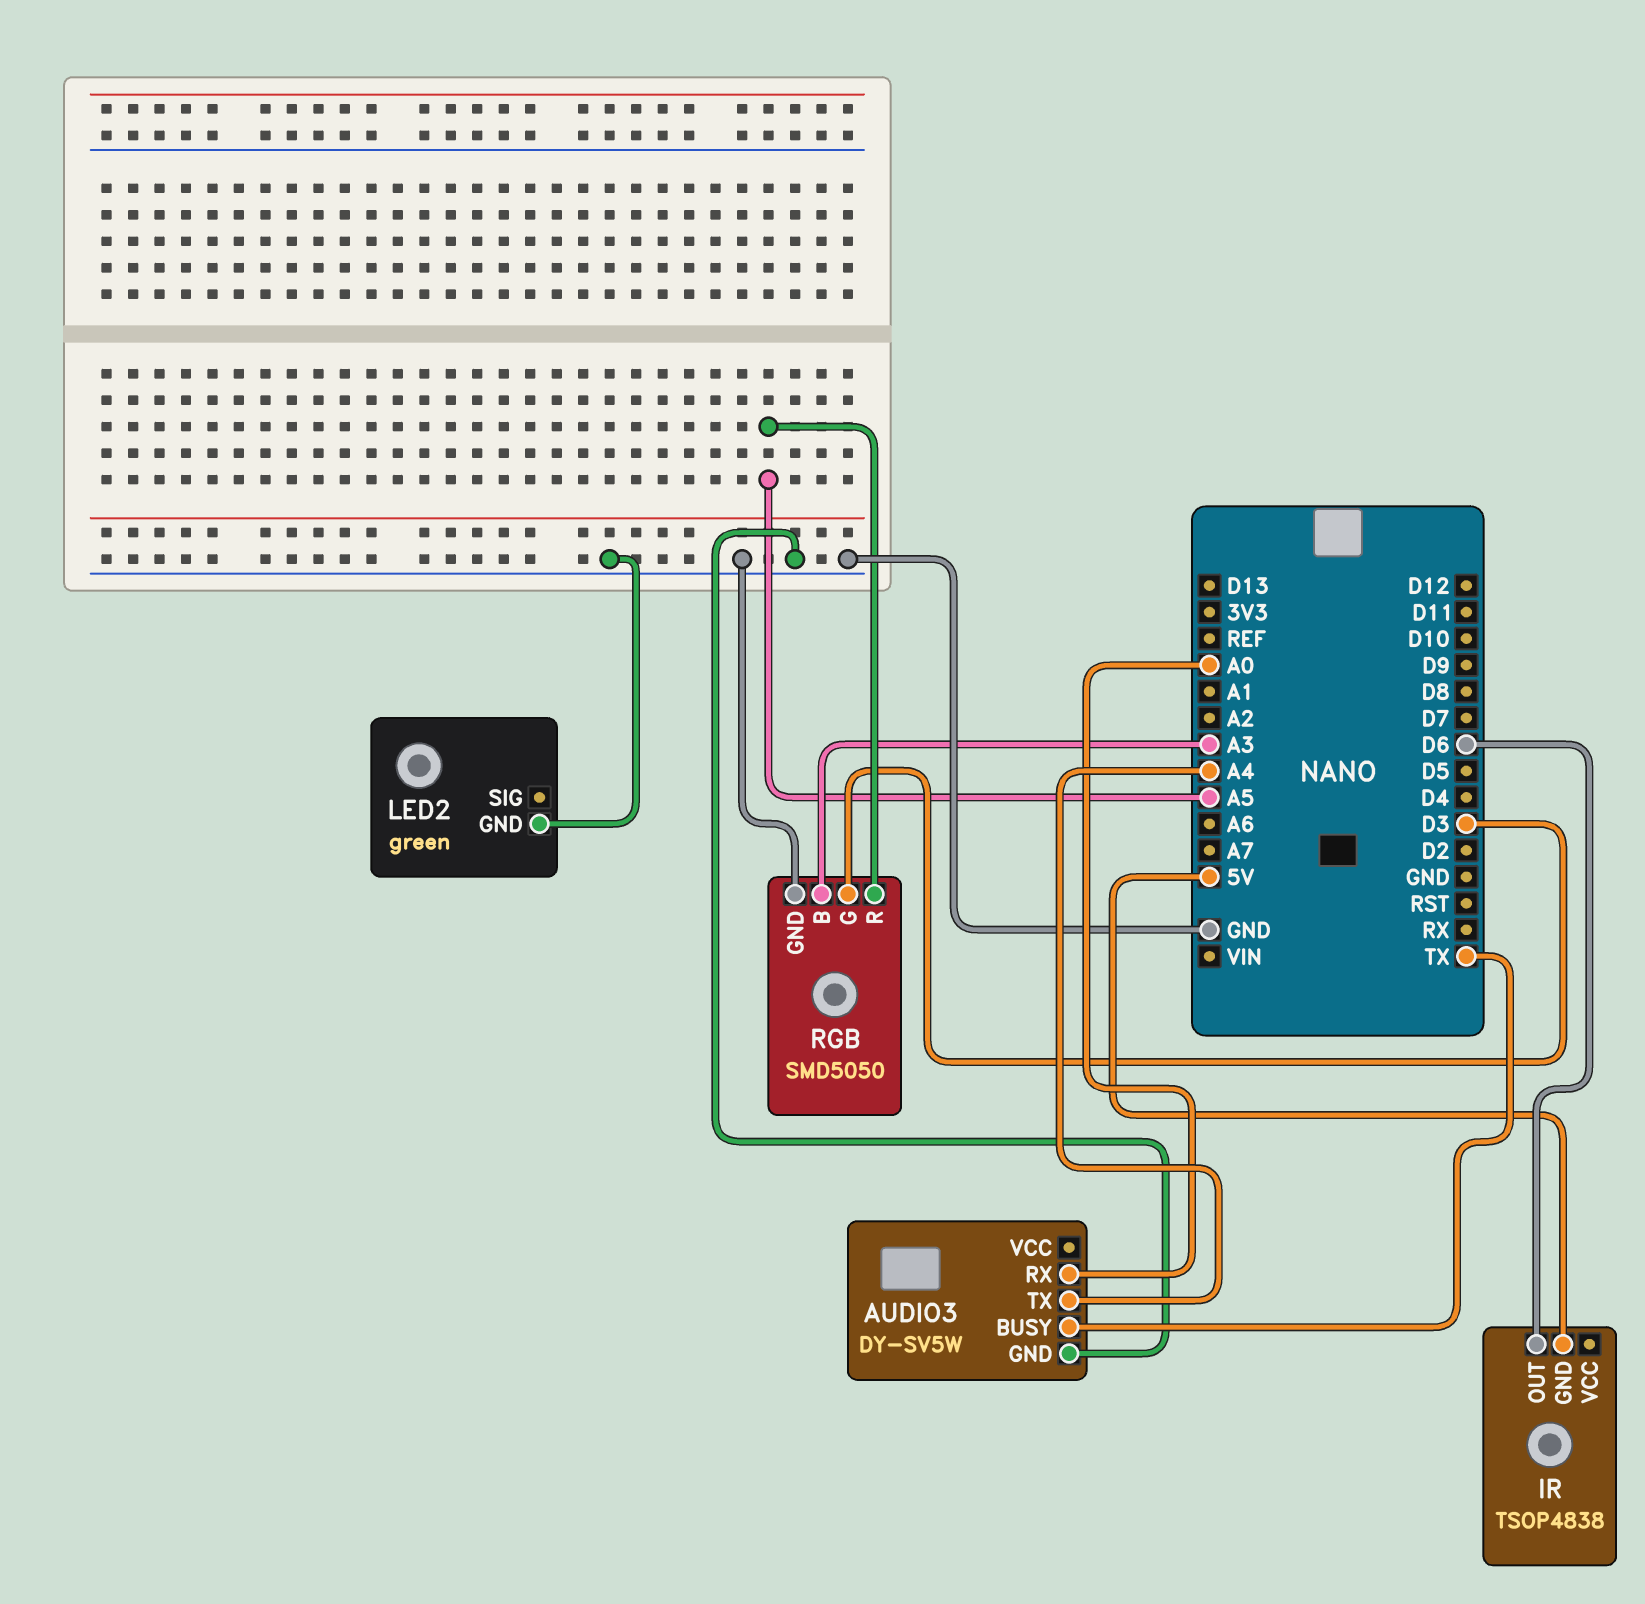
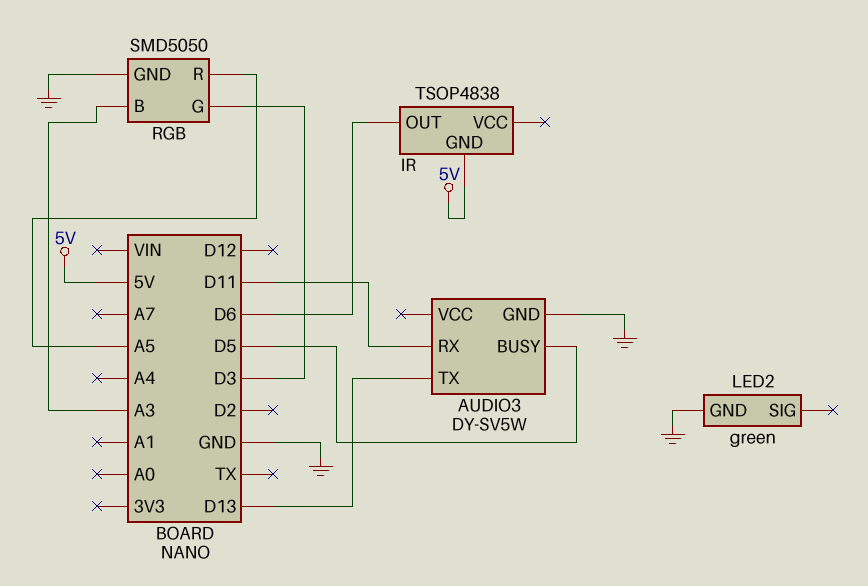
AUDIO3 pin BUSY: TX -> D5
AUDIO3 pin RX: A0 -> D11
AUDIO3 pin TX: A4 -> D13

